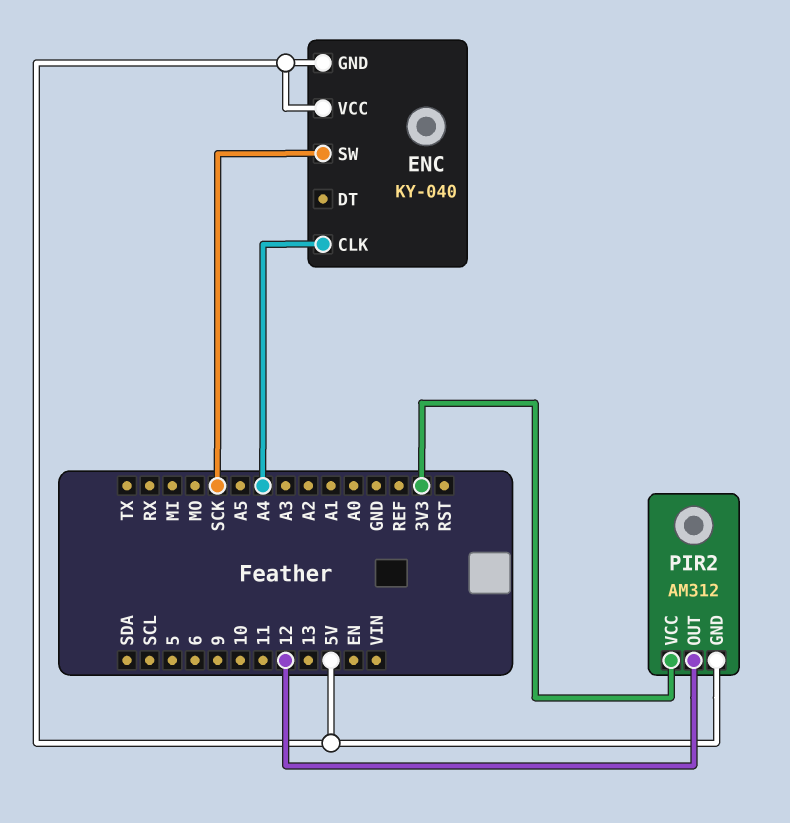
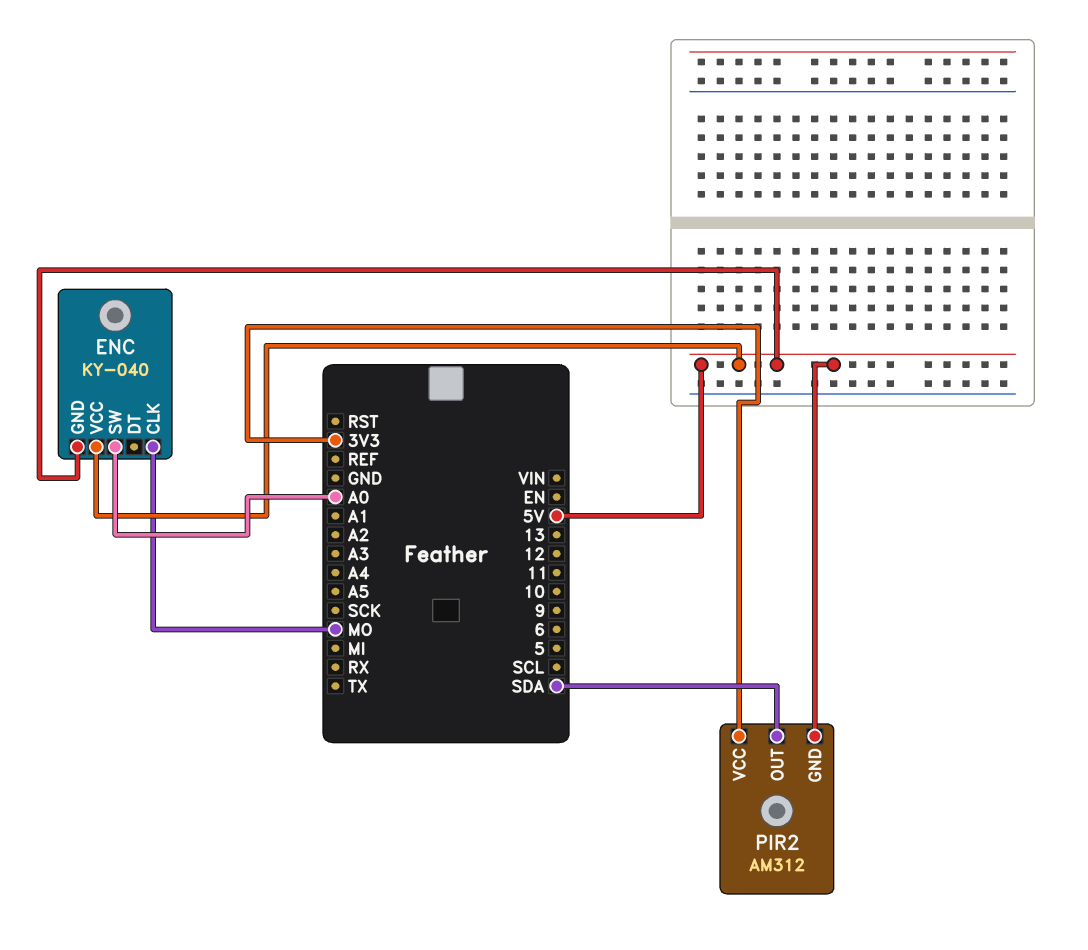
ENC pin CLK: A4 -> MO
ENC pin SW: SCK -> A0
PIR2 pin OUT: 12 -> SDA

